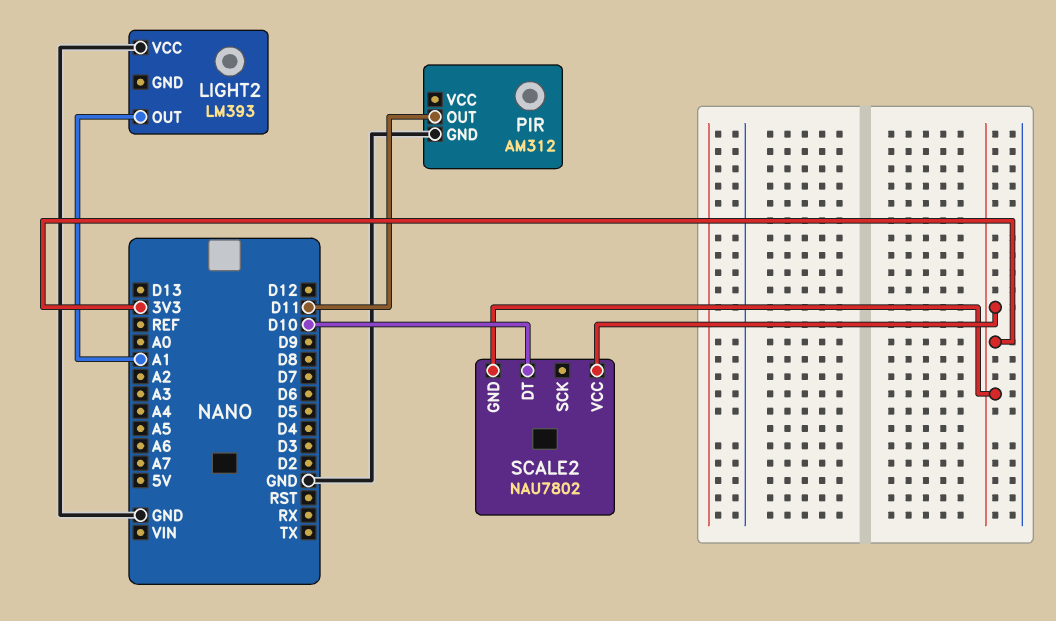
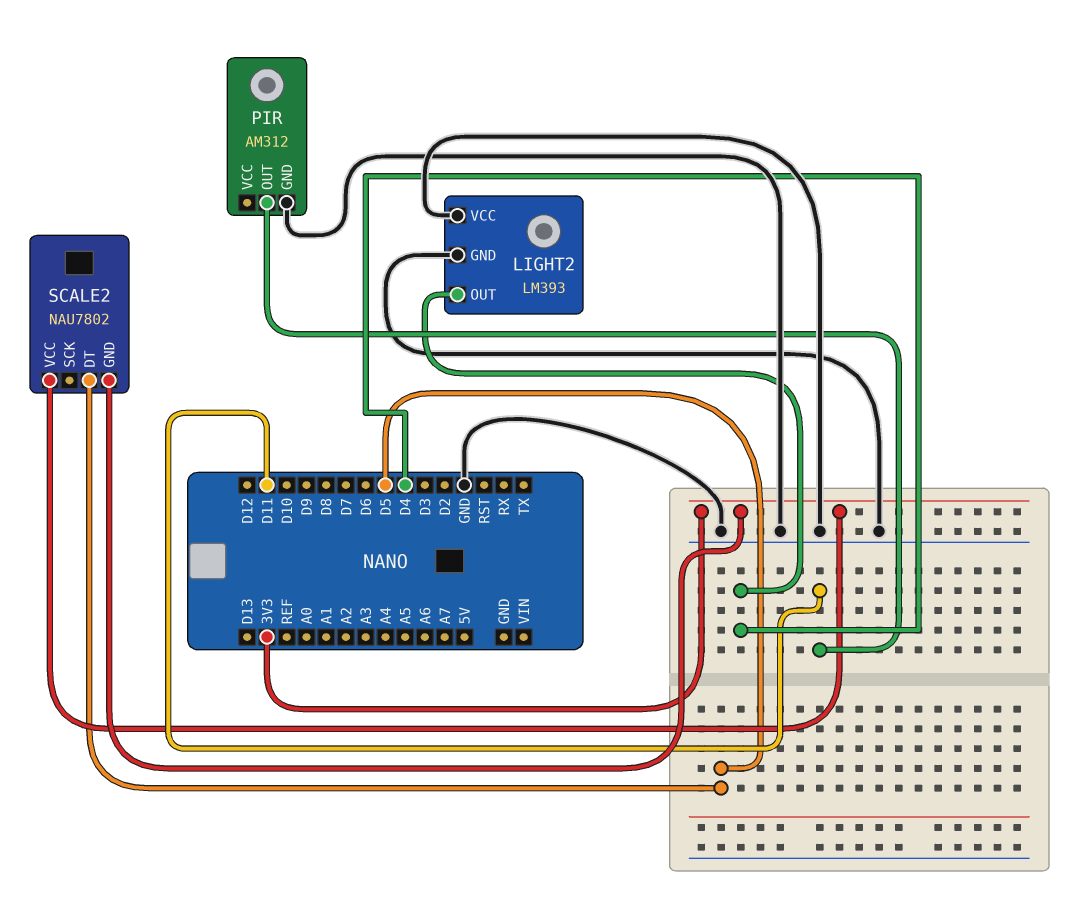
LIGHT2 pin GND: none -> GND
LIGHT2 pin OUT: A1 -> D4
SCALE2 pin DT: D10 -> D5

